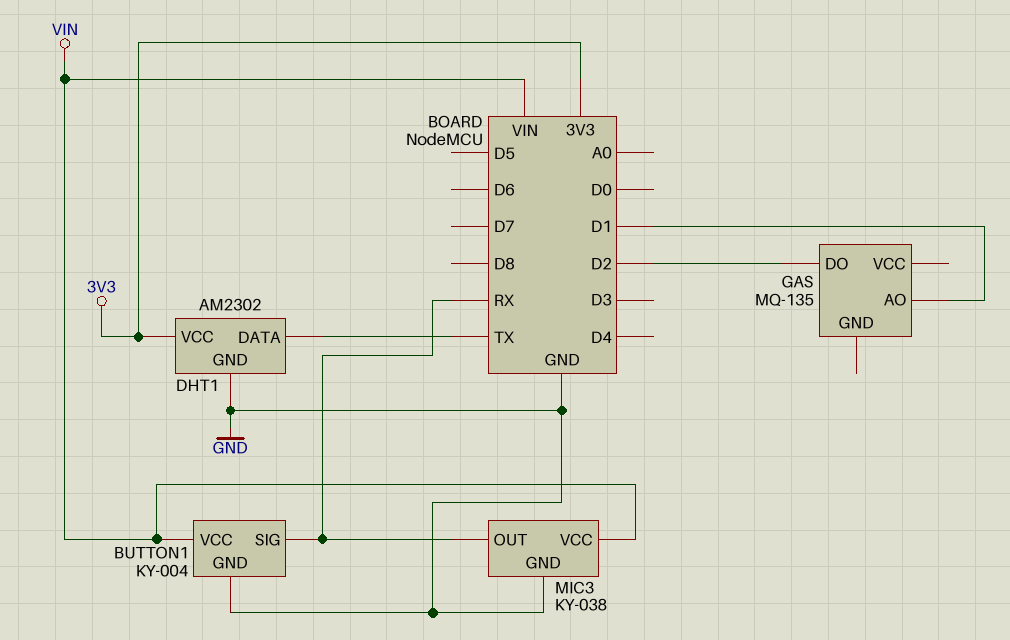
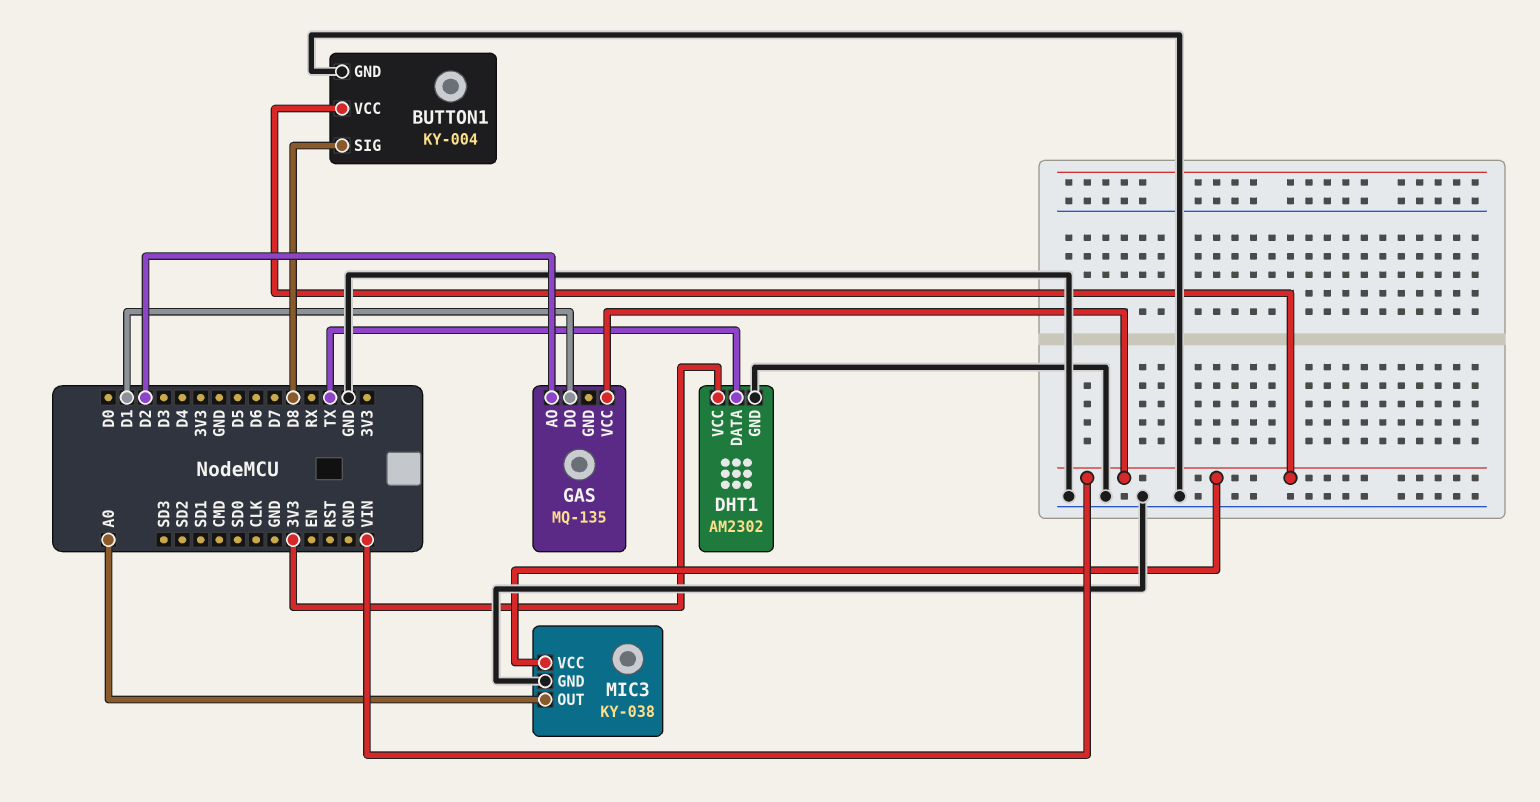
BUTTON1 pin SIG: RX -> D8
GAS pin AO: D1 -> D2
GAS pin DO: D2 -> D1
GAS pin VCC: none -> VIN
MIC3 pin OUT: RX -> A0

